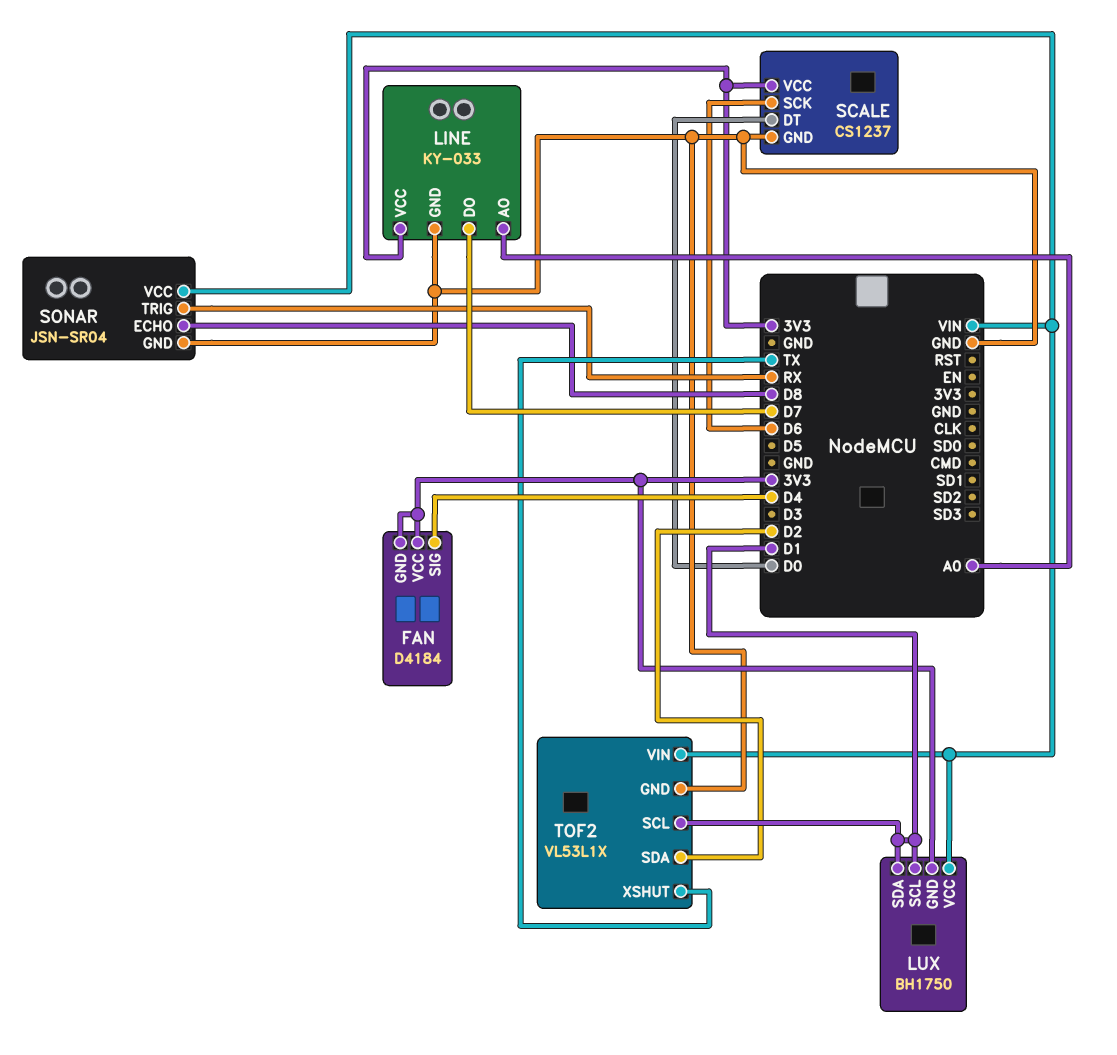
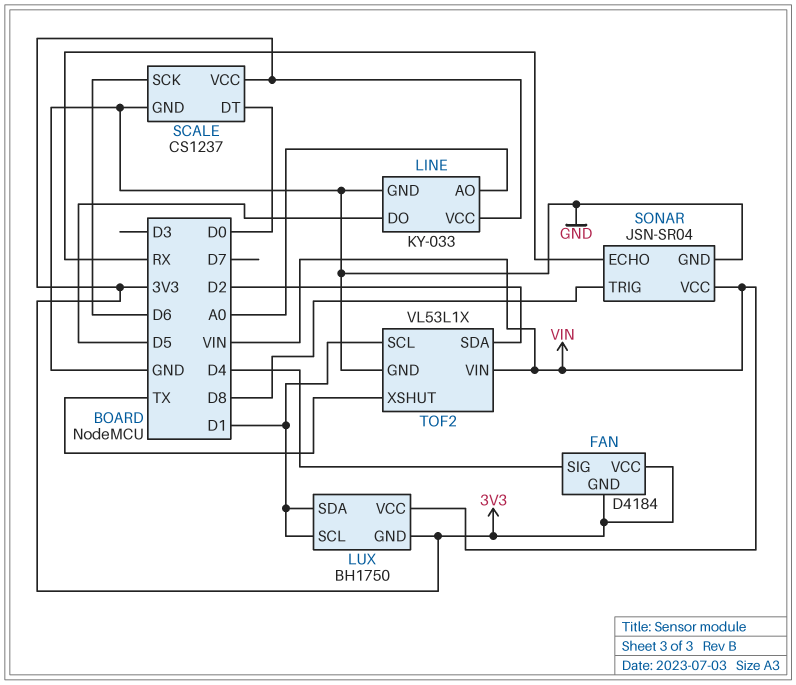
LINE pin DO: D7 -> D5
SONAR pin ECHO: D8 -> RX
SONAR pin TRIG: RX -> D8

